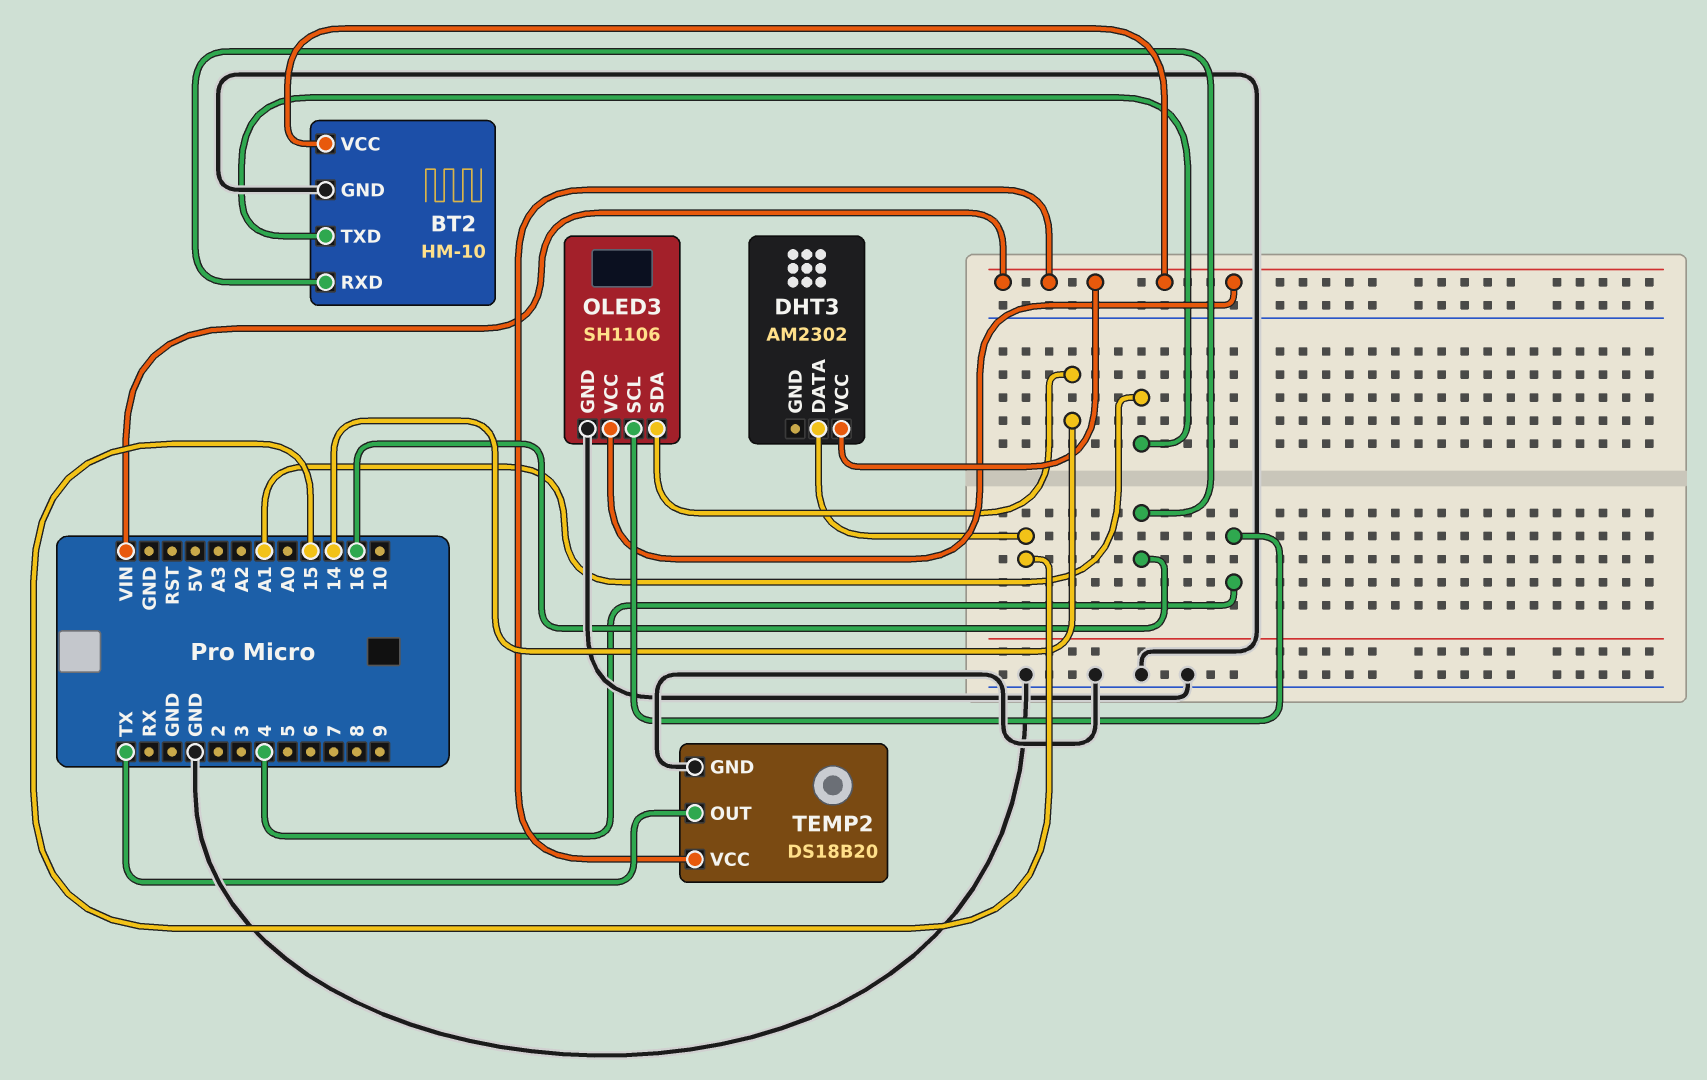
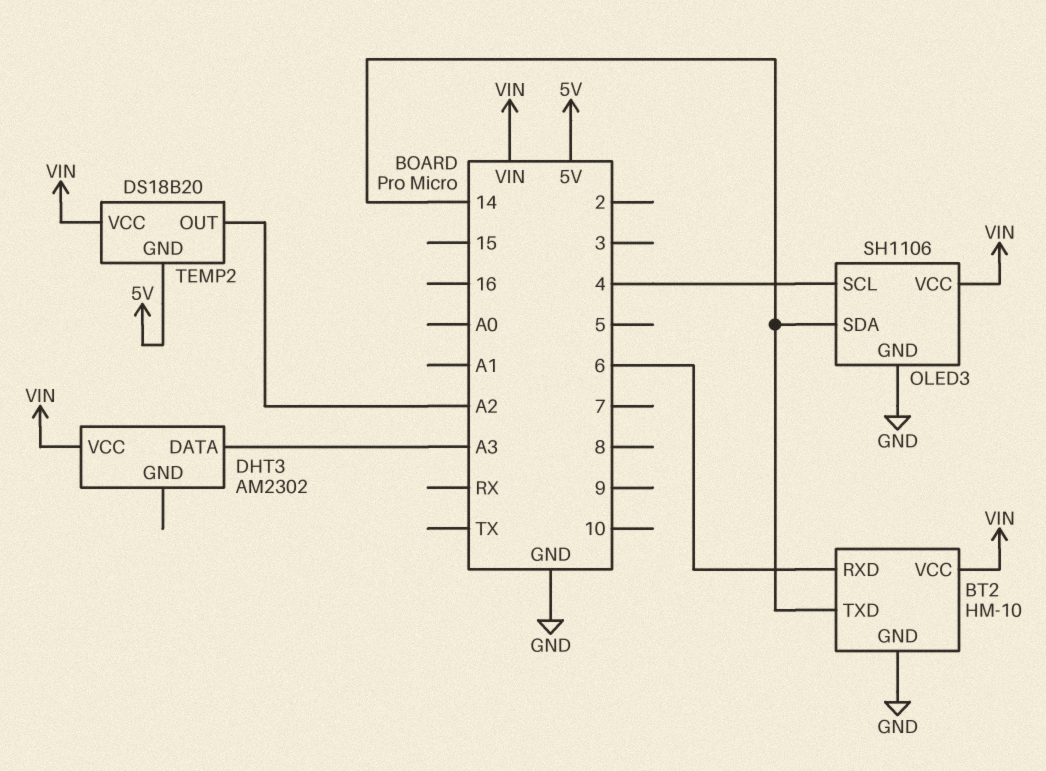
BT2 pin RXD: 16 -> 6
BT2 pin TXD: A1 -> 14
DHT3 pin DATA: 15 -> A3
TEMP2 pin GND: GND -> 5V
TEMP2 pin OUT: TX -> A2

